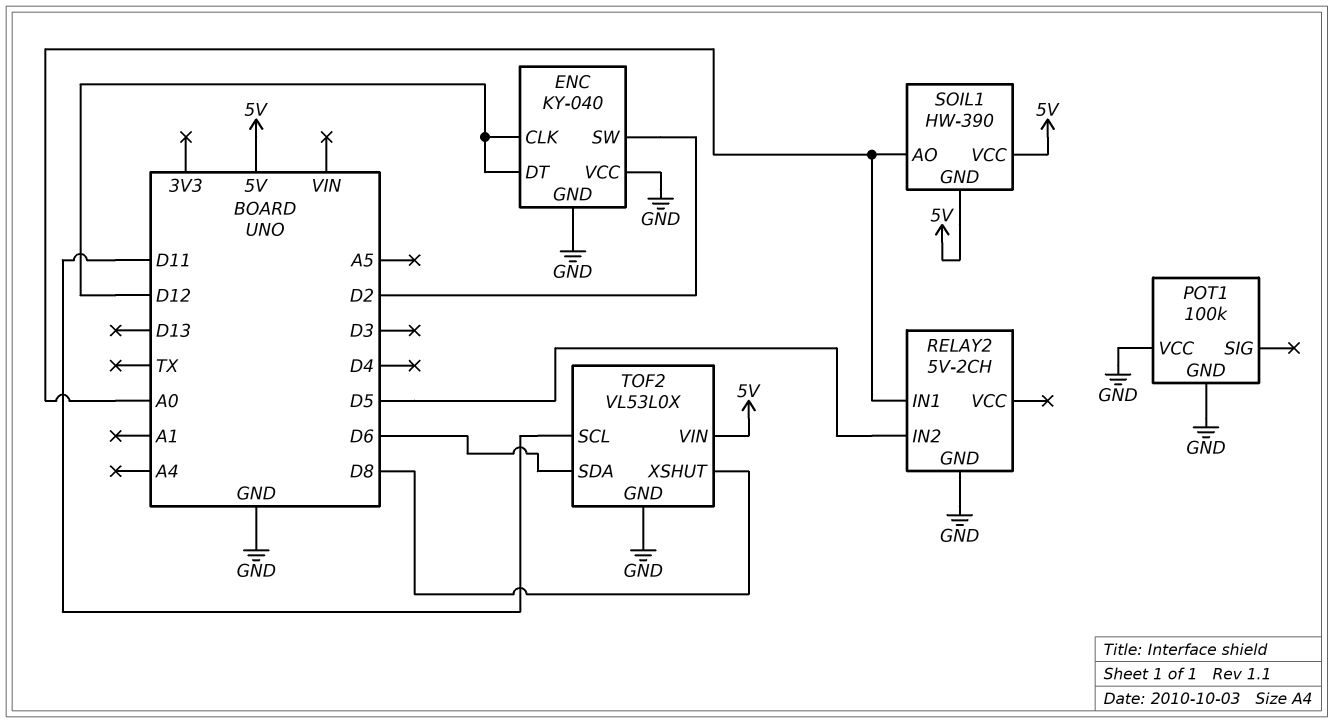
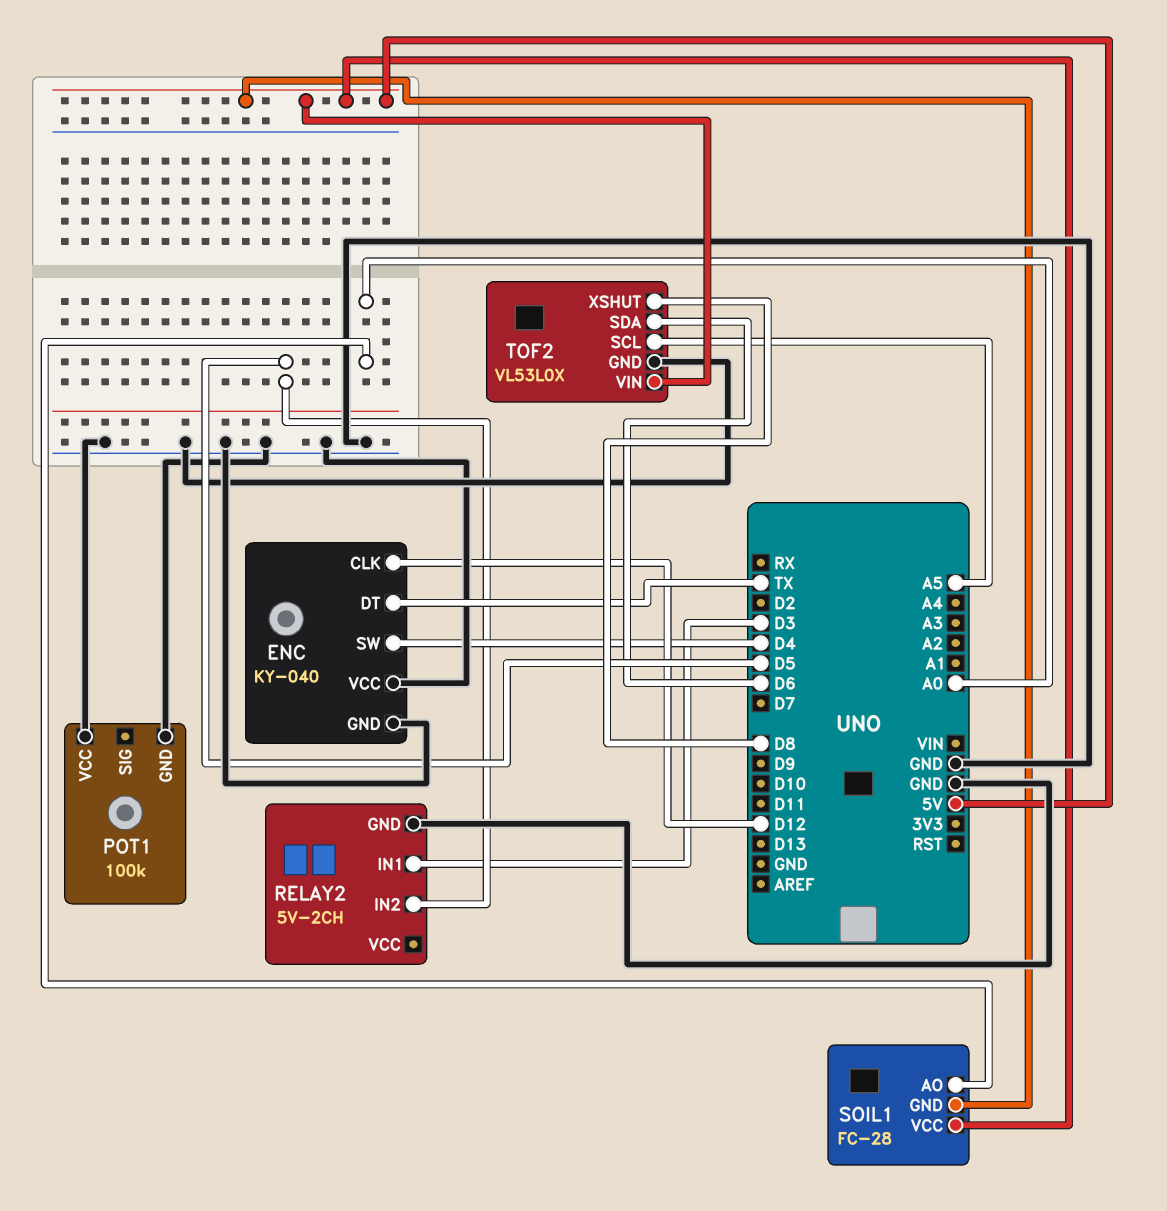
ENC pin DT: D12 -> TX
ENC pin SW: D2 -> D4
RELAY2 pin IN1: A0 -> D3
SOIL1: HW-390 -> FC-28
TOF2 pin SCL: D11 -> A5

